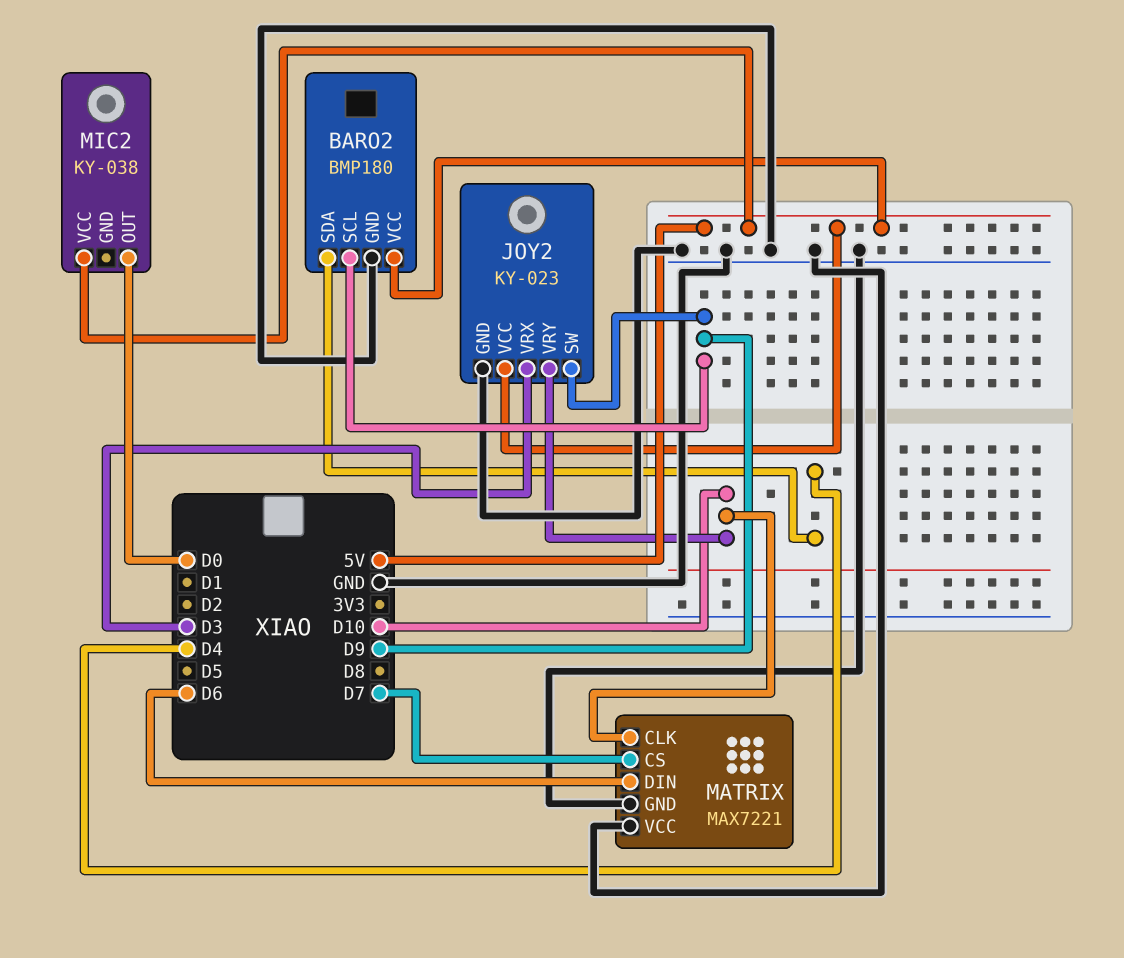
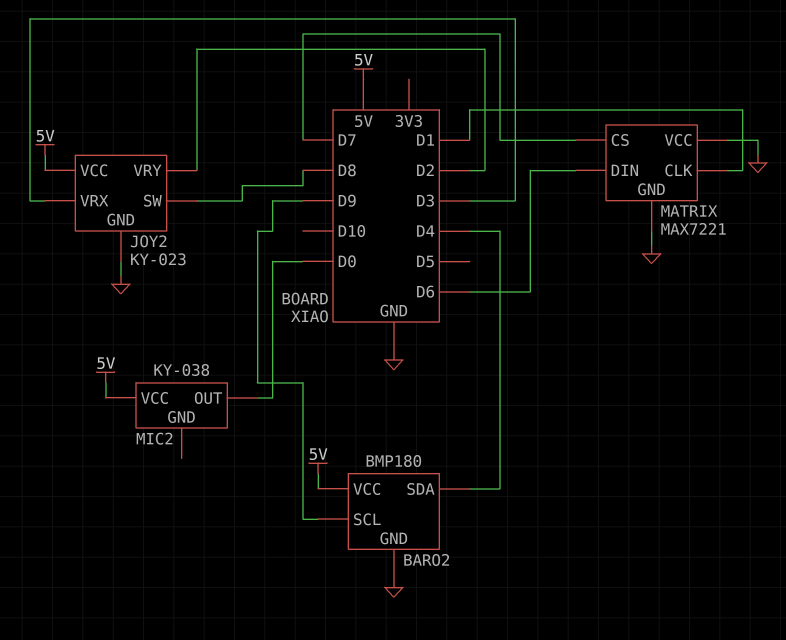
JOY2 pin SW: D9 -> D8
JOY2 pin VRY: D10 -> D2
MATRIX pin CLK: D10 -> D1

